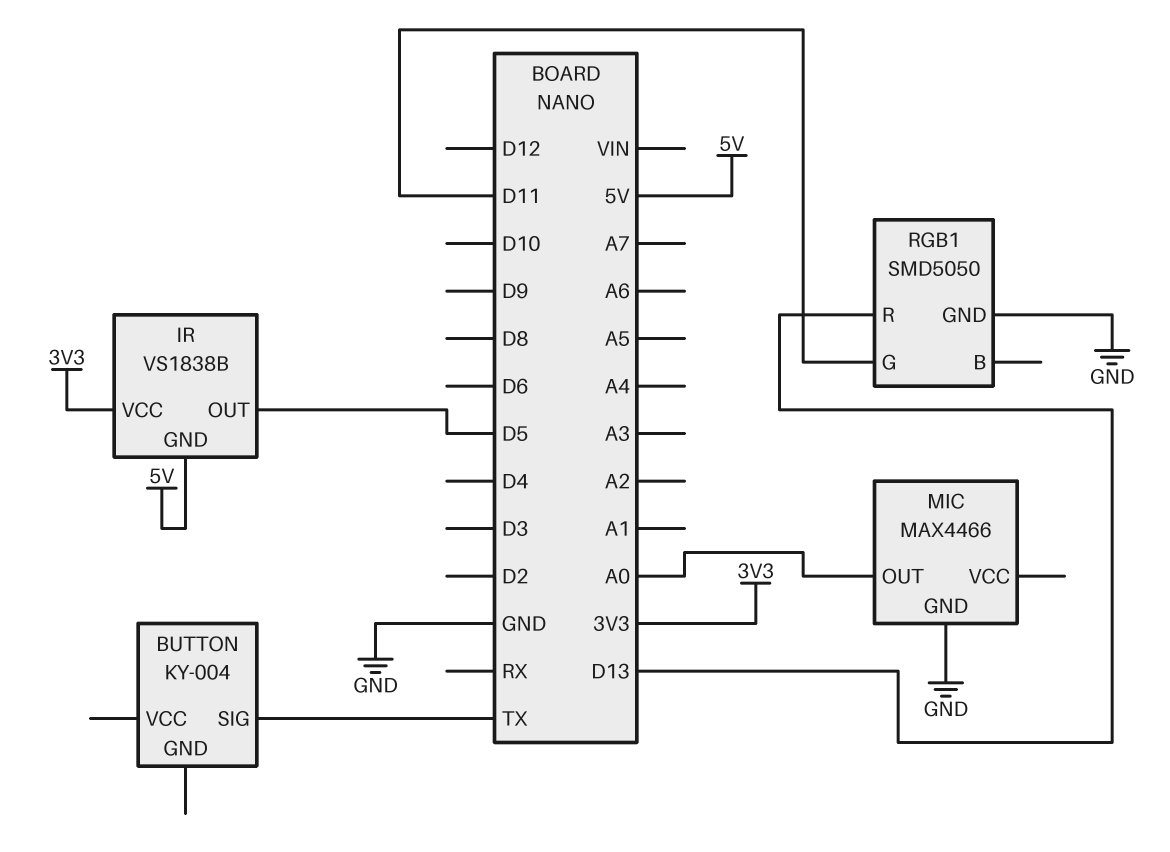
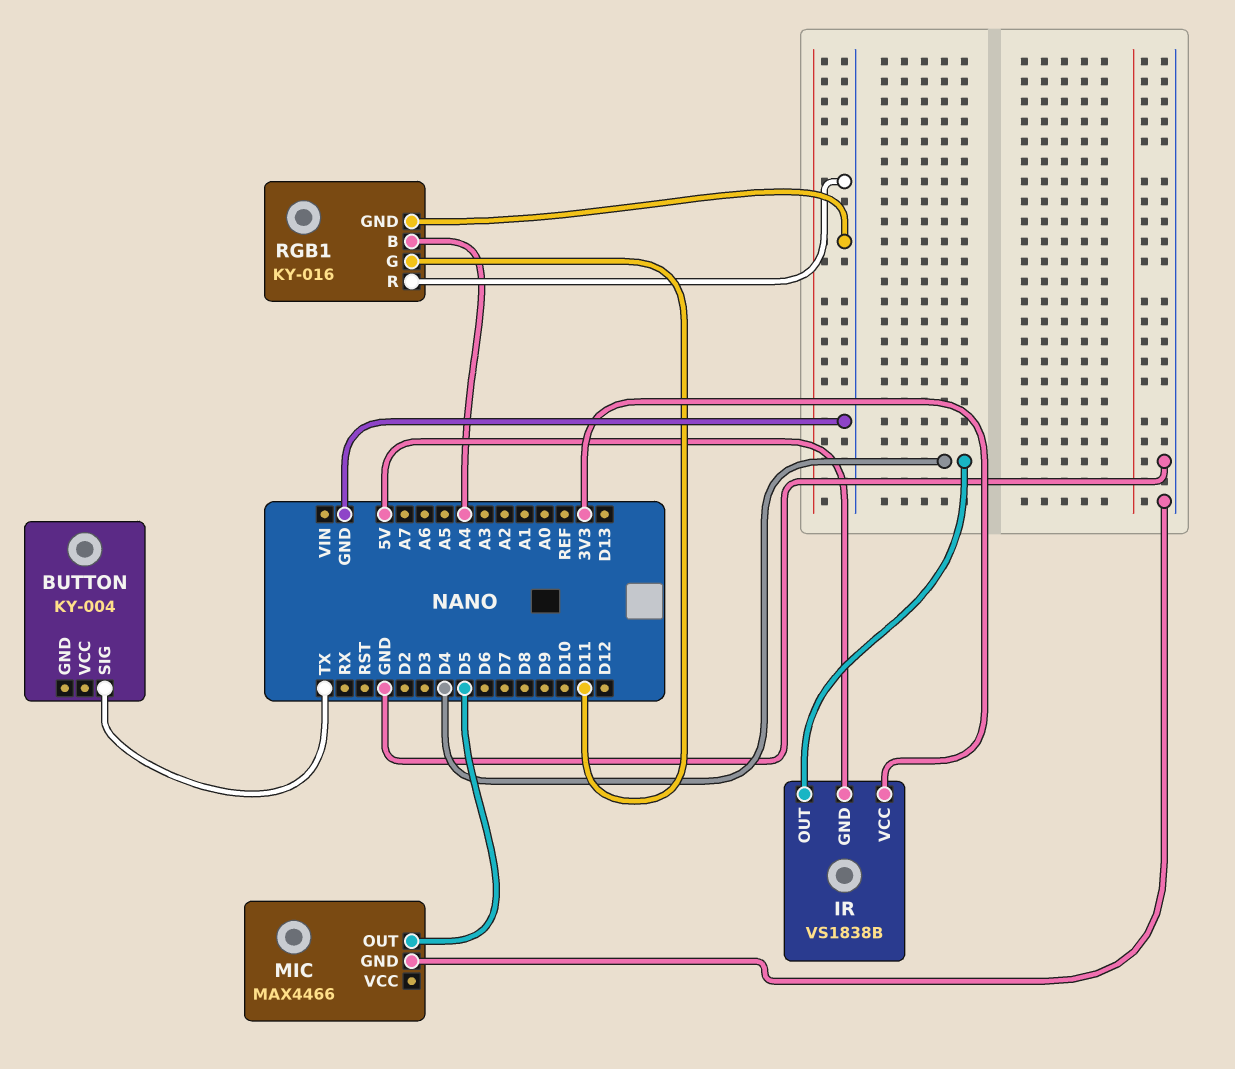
IR pin OUT: D5 -> D4
MIC pin OUT: A0 -> D5
RGB1: SMD5050 -> KY-016
RGB1 pin B: none -> A4
RGB1 pin R: D13 -> GND

